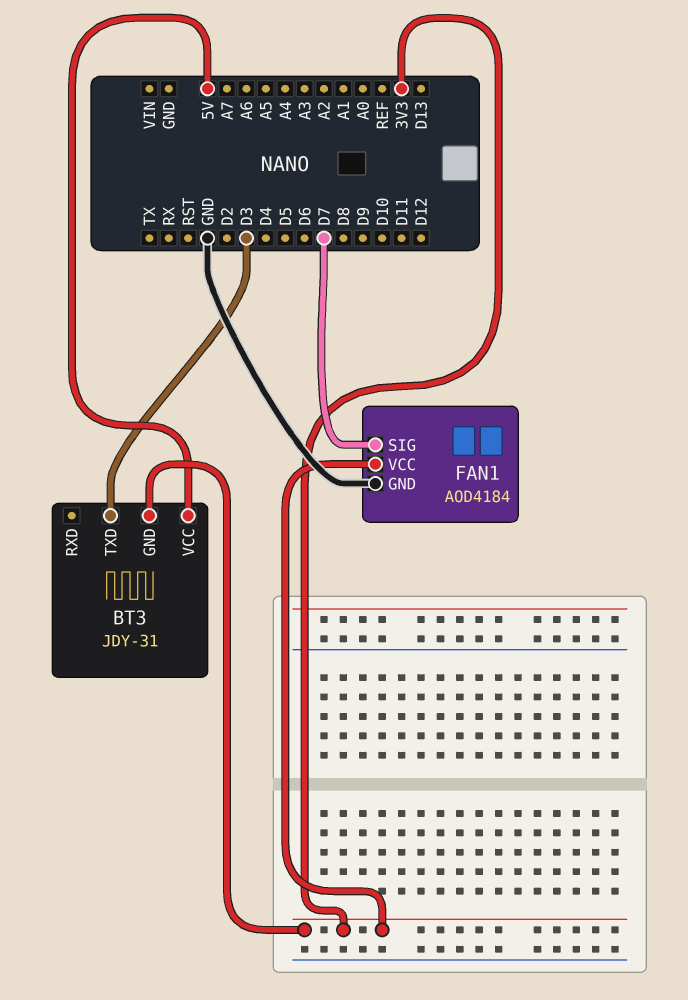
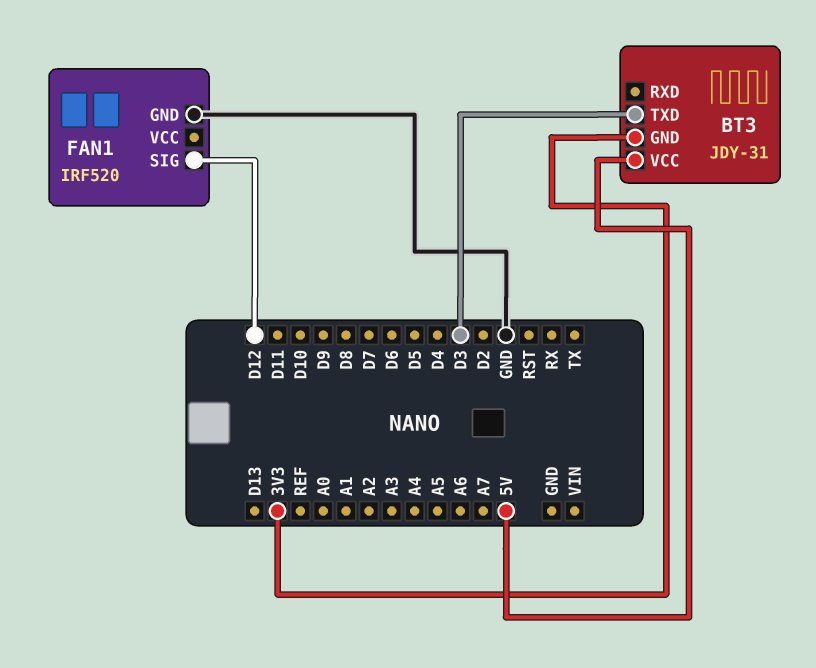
FAN1: AOD4184 -> IRF520
FAN1 pin SIG: D7 -> D12
FAN1 pin VCC: 3V3 -> none

